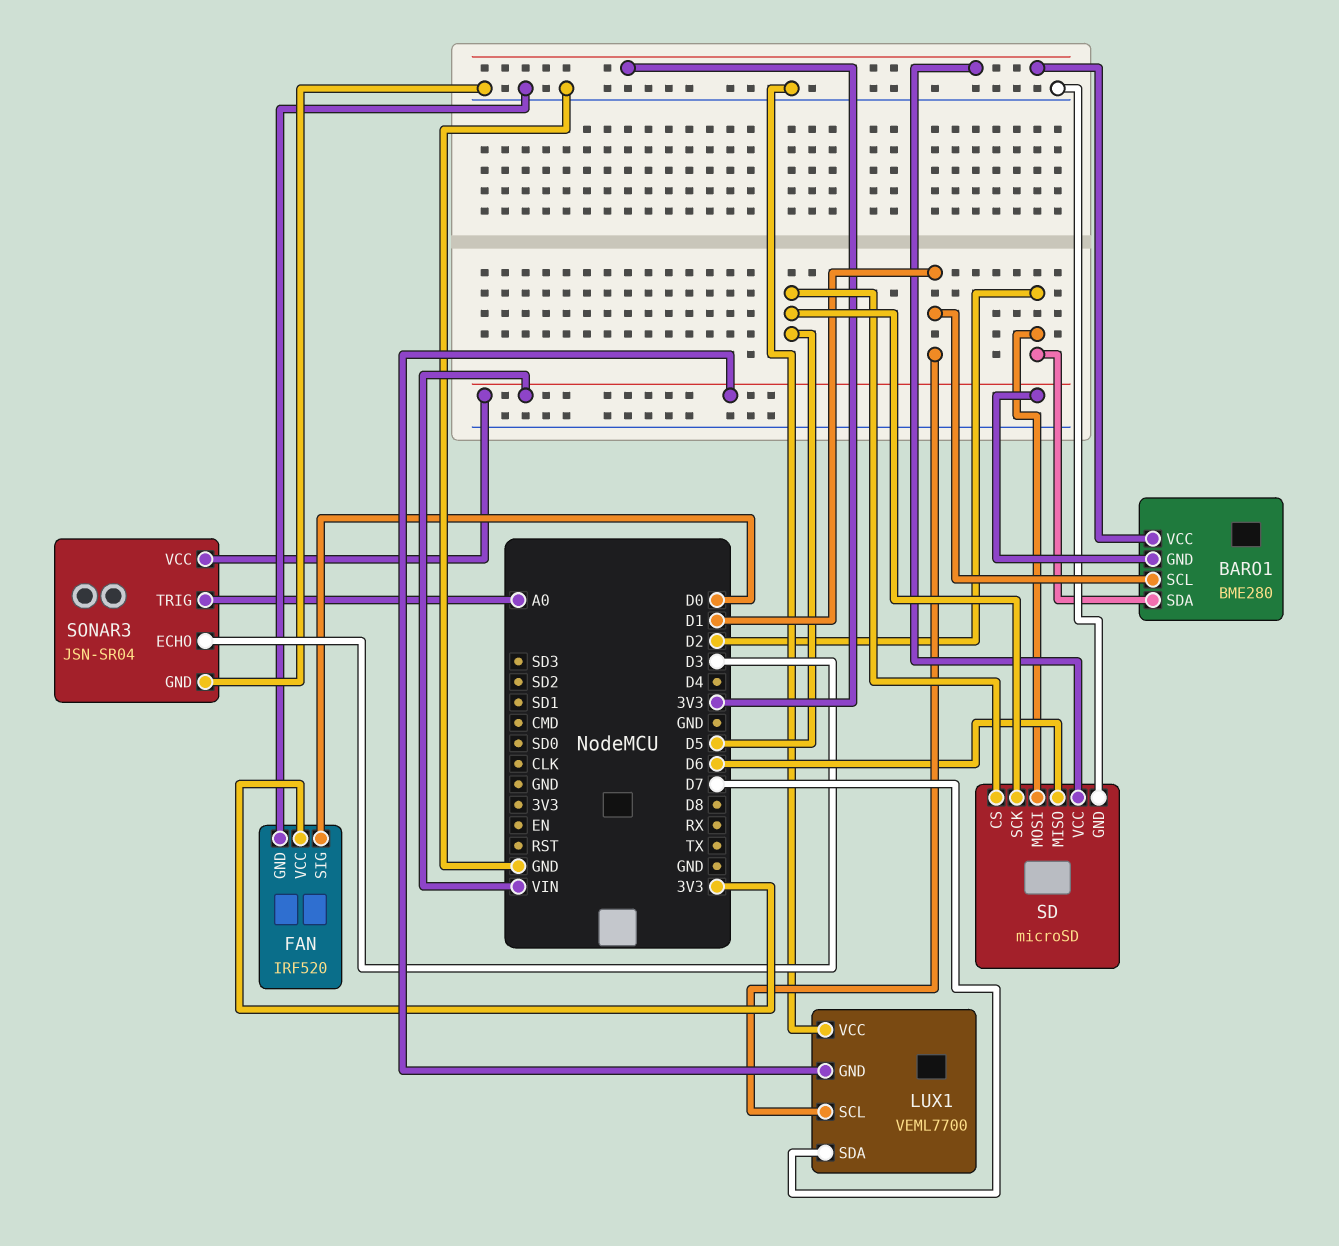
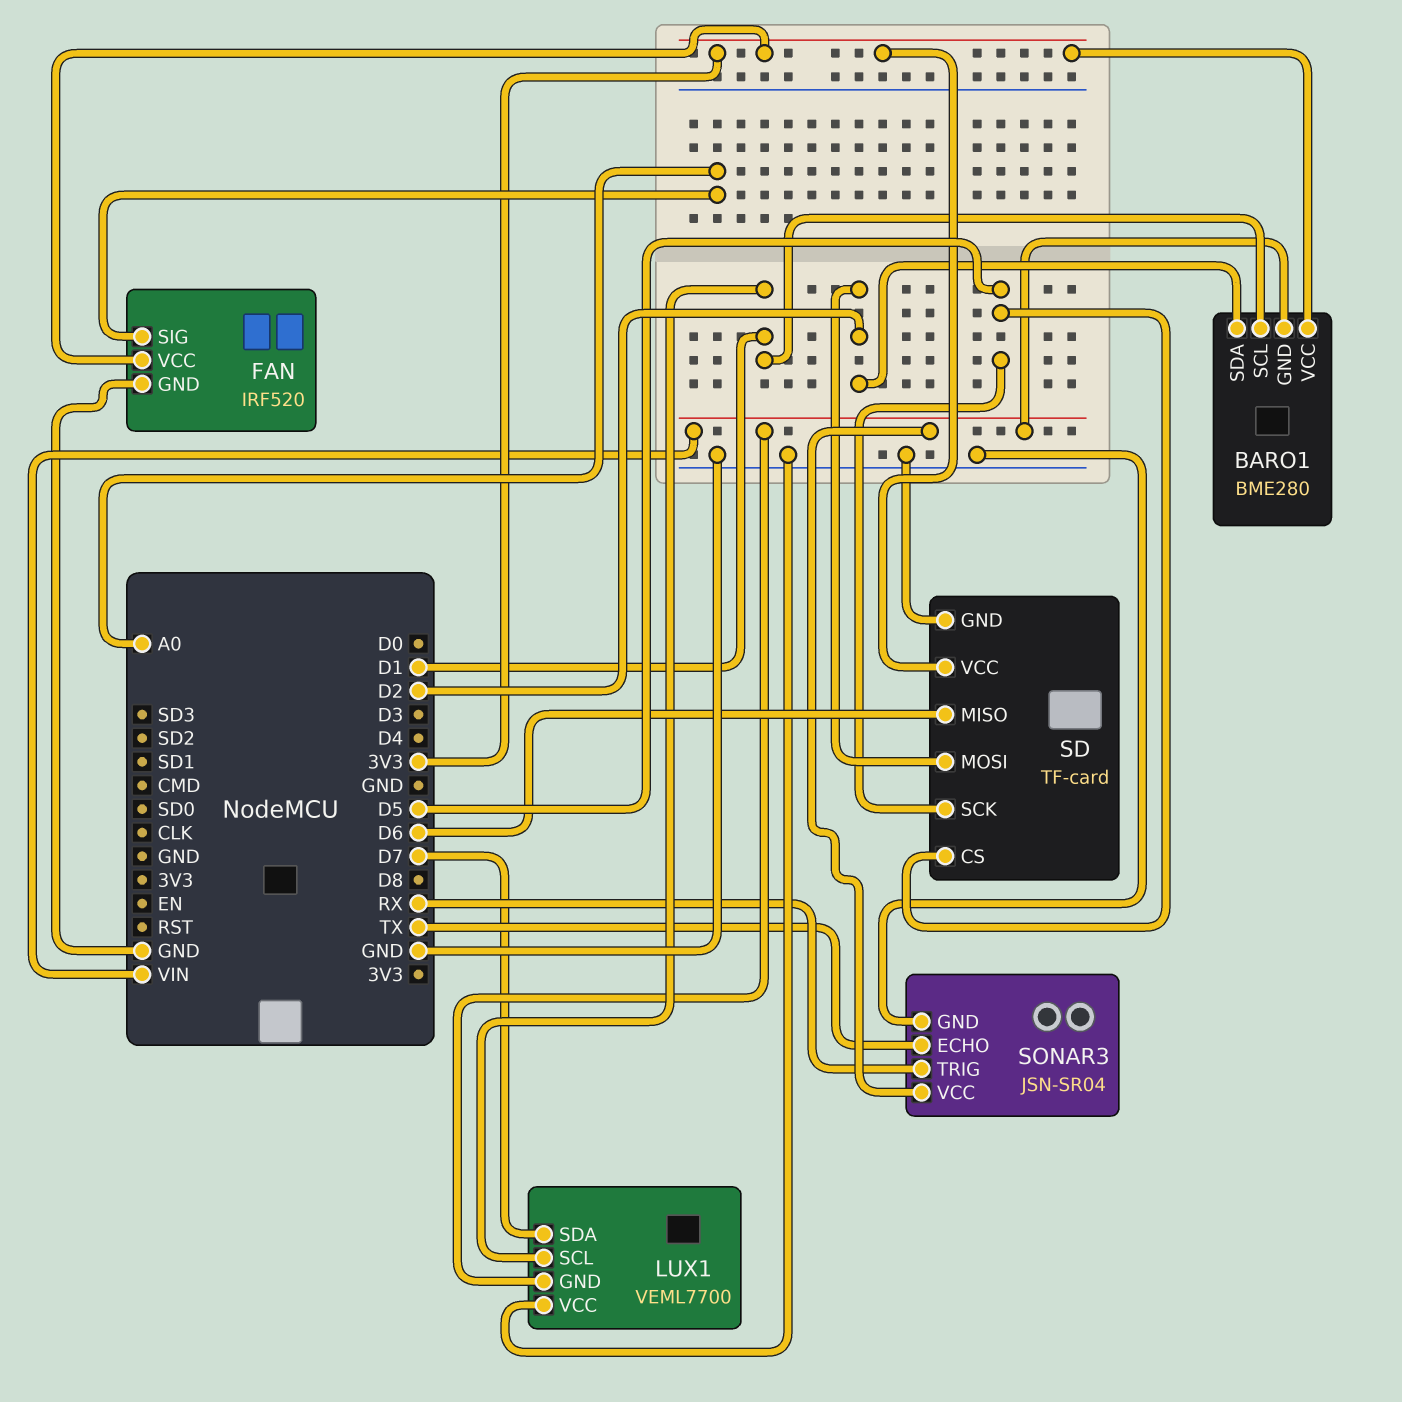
FAN pin SIG: D0 -> A0
SD: microSD -> TF-card
SONAR3 pin ECHO: D3 -> TX
SONAR3 pin TRIG: A0 -> RX

